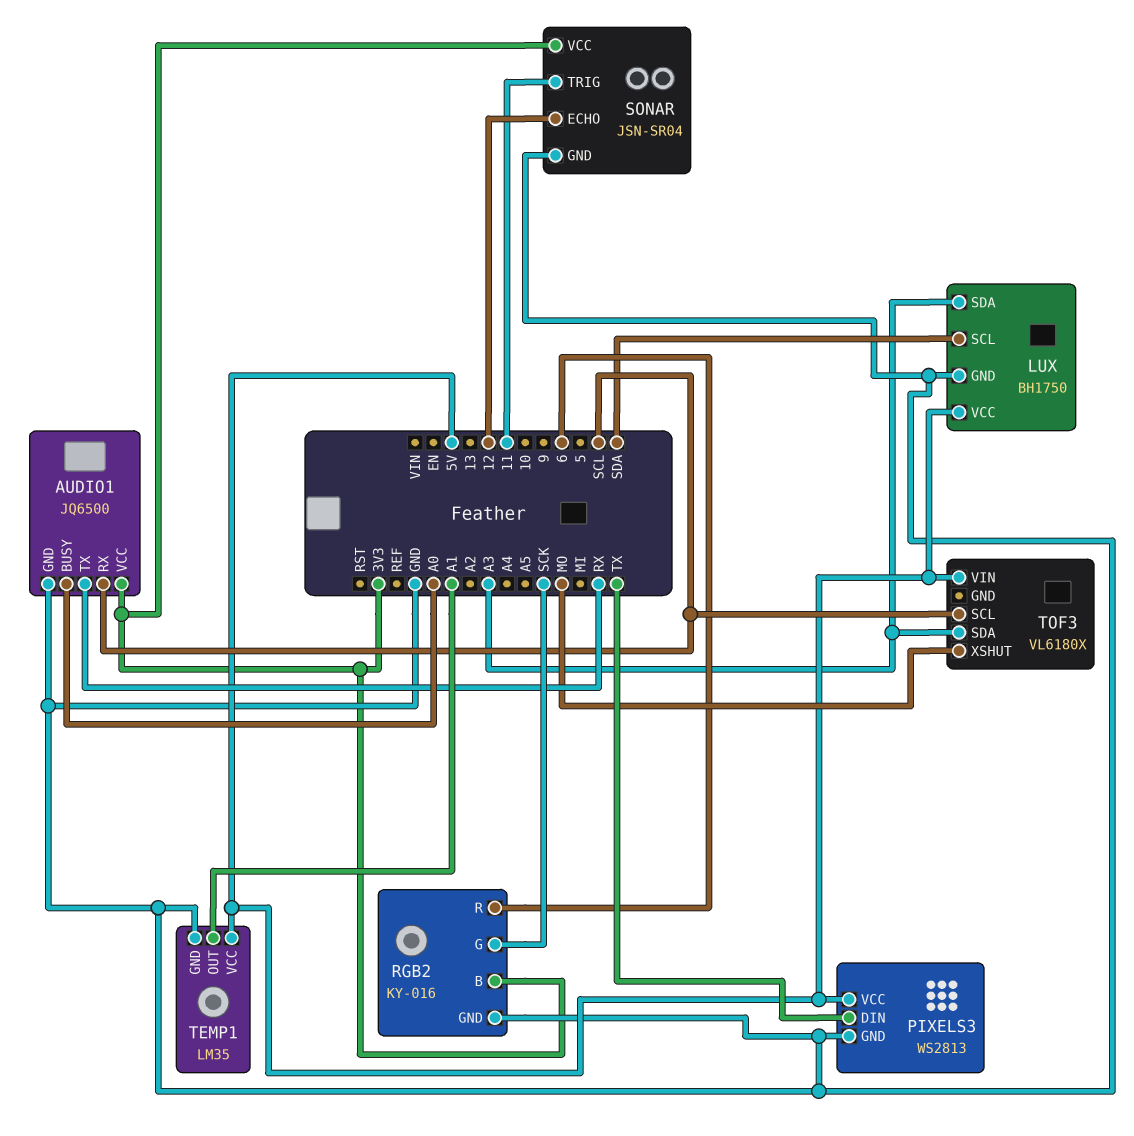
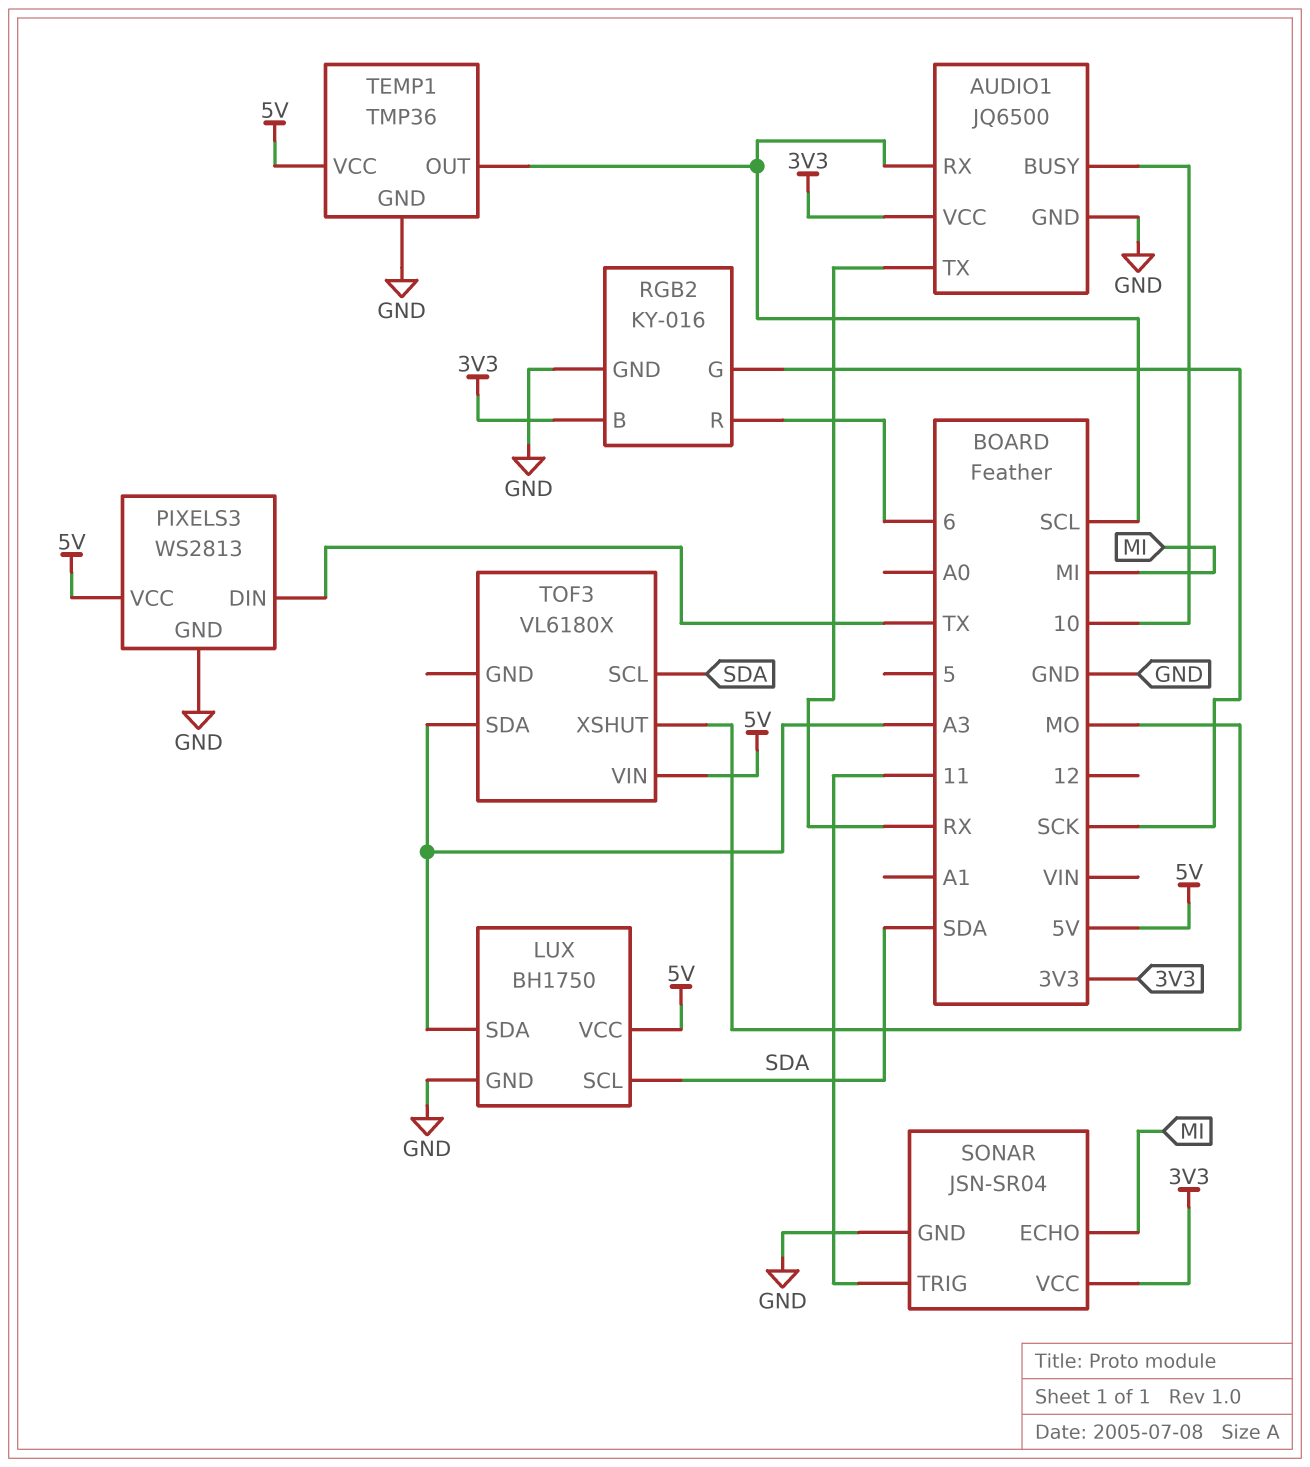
AUDIO1 pin BUSY: A0 -> 10
SONAR pin ECHO: 12 -> MI
TEMP1: LM35 -> TMP36
TEMP1 pin OUT: A1 -> SCL
TOF3 pin SCL: SCL -> SDA

